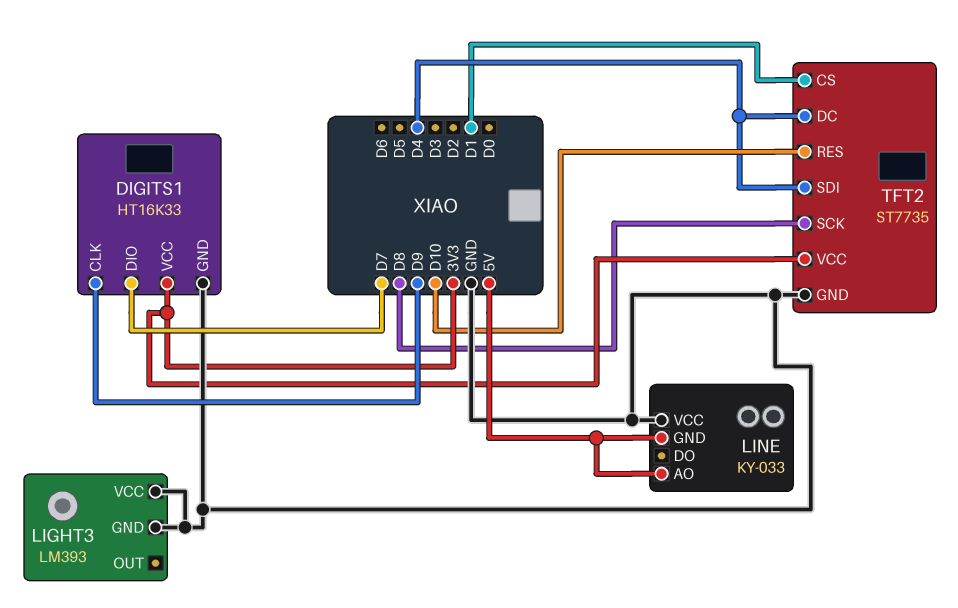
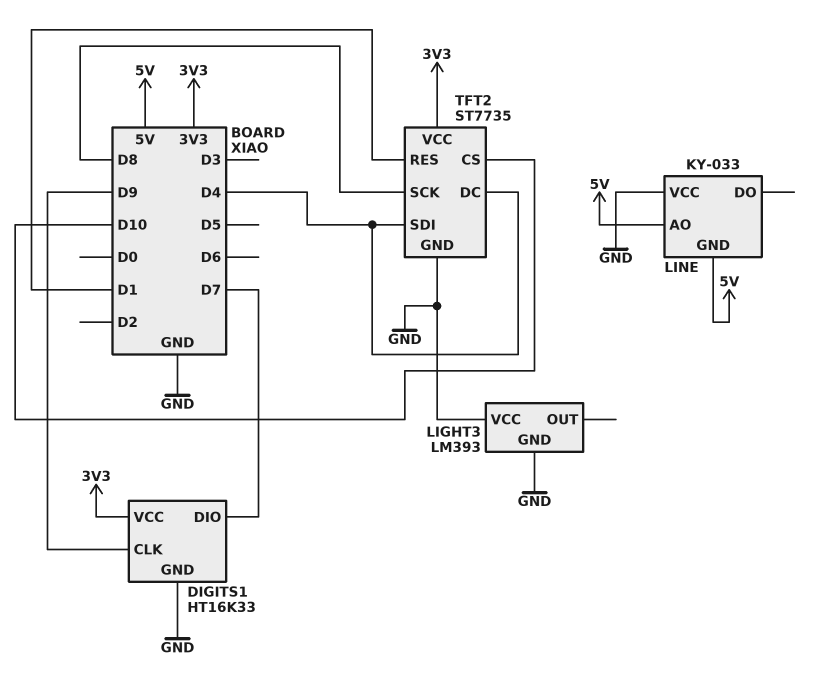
TFT2 pin CS: D1 -> D10
TFT2 pin RES: D10 -> D1

